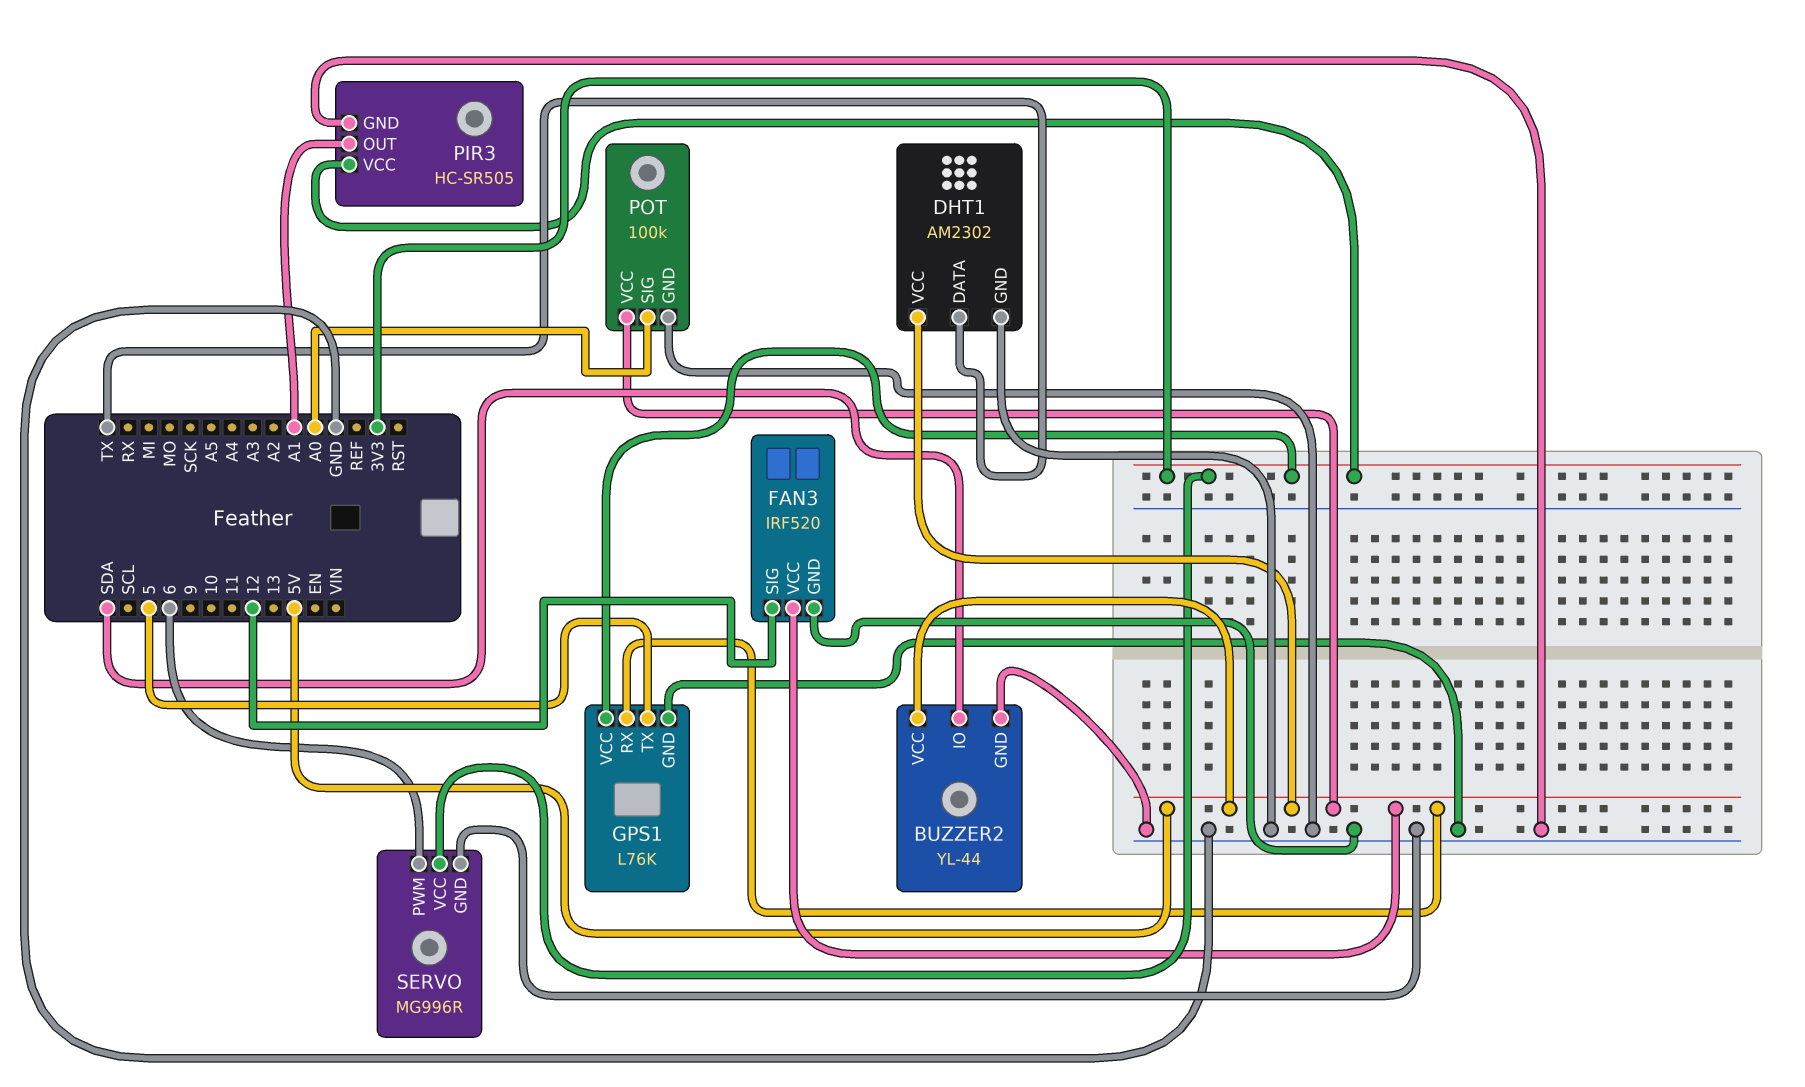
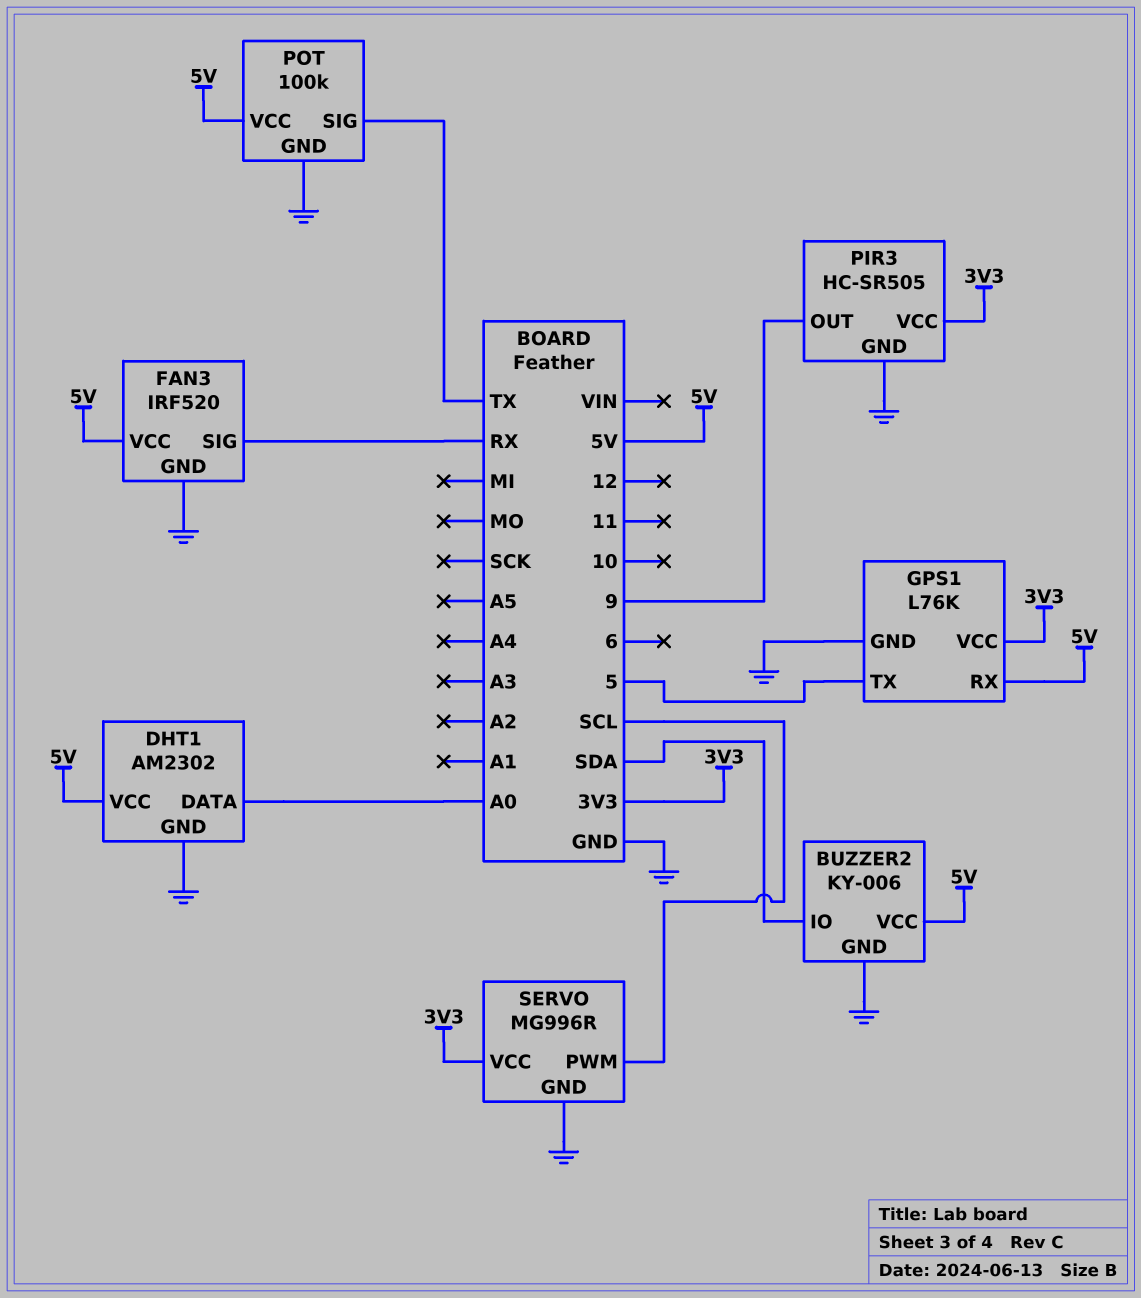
BUZZER2: YL-44 -> KY-006
DHT1 pin DATA: TX -> A0
FAN3 pin SIG: 12 -> RX
PIR3 pin OUT: A1 -> 9
POT pin SIG: A0 -> TX
SERVO pin PWM: 6 -> SCL

